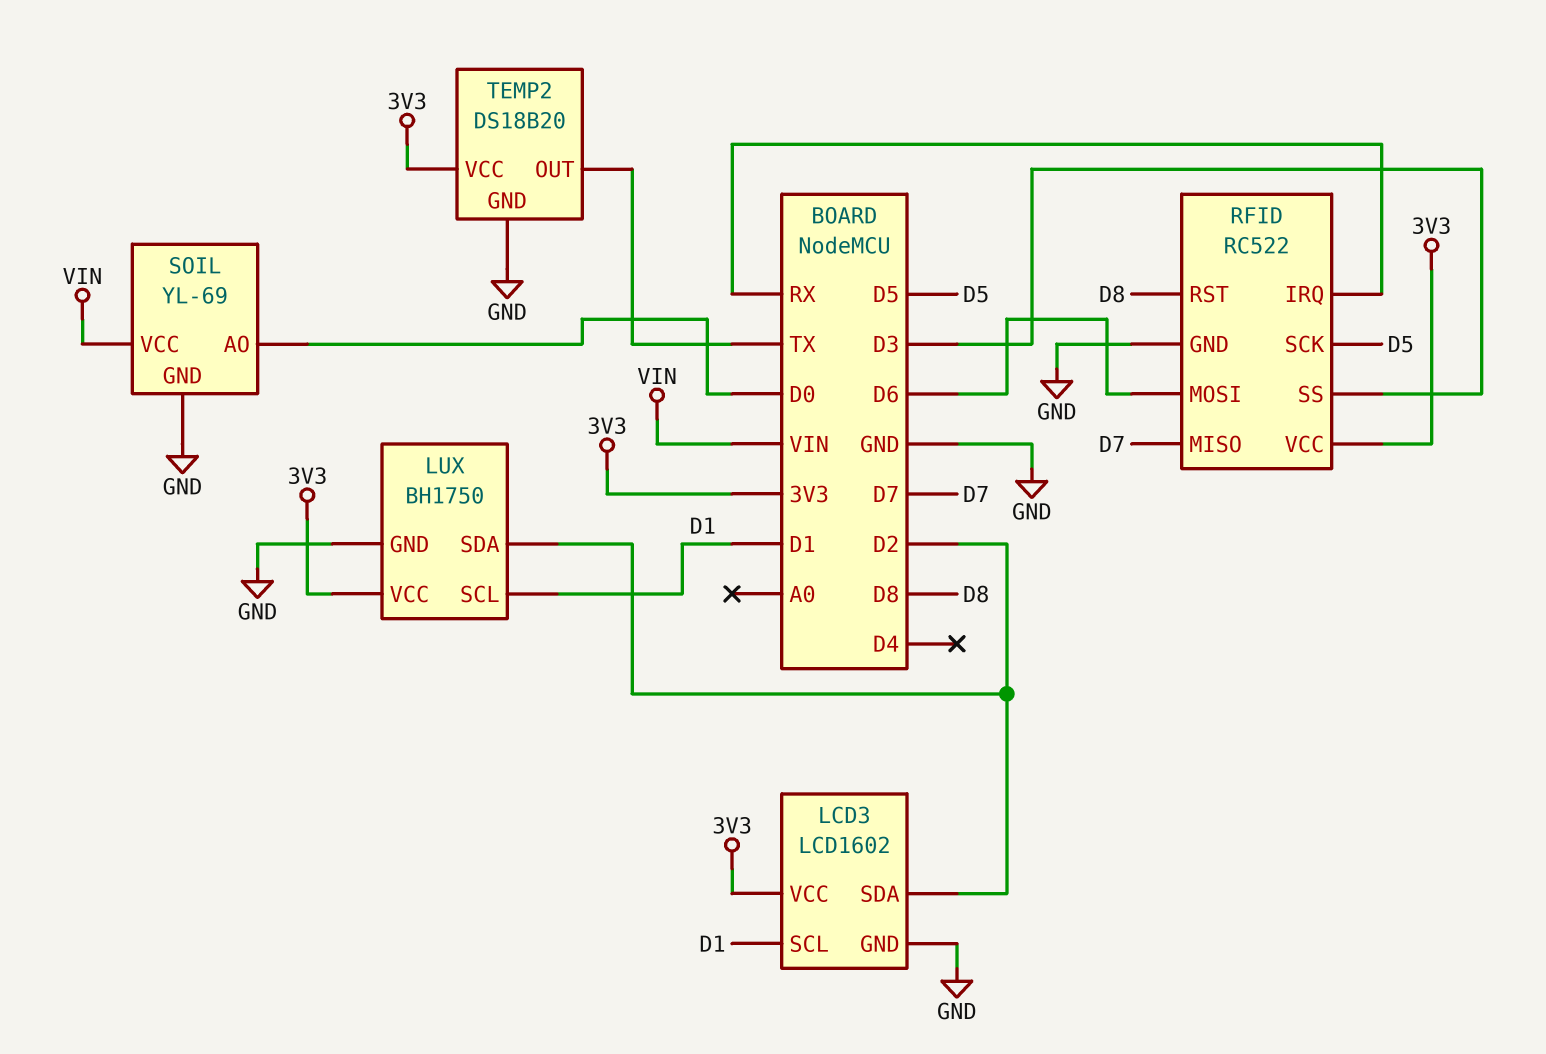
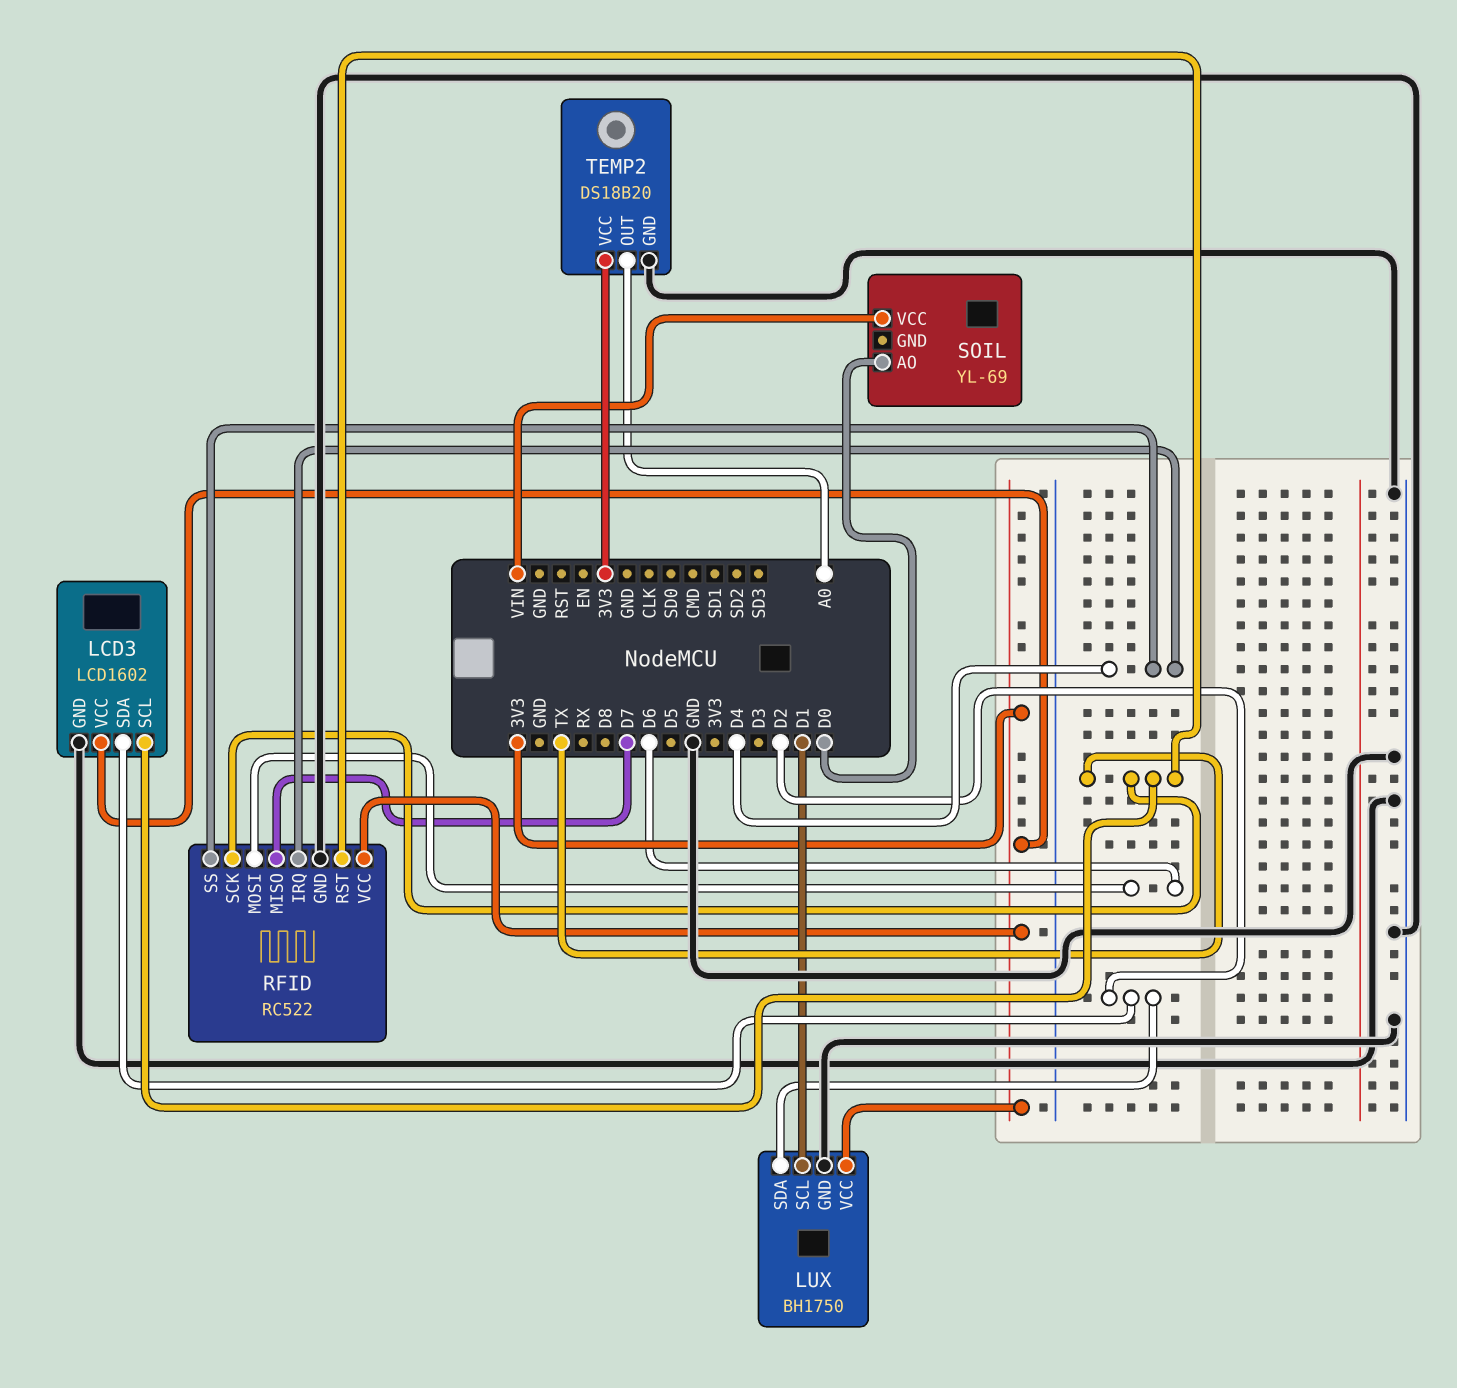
LCD3 pin SCL: D1 -> TX
RFID pin IRQ: RX -> D4
RFID pin RST: D8 -> TX
RFID pin SCK: D5 -> TX
RFID pin SS: D3 -> D4
SOIL pin GND: GND -> none
TEMP2 pin OUT: TX -> A0

